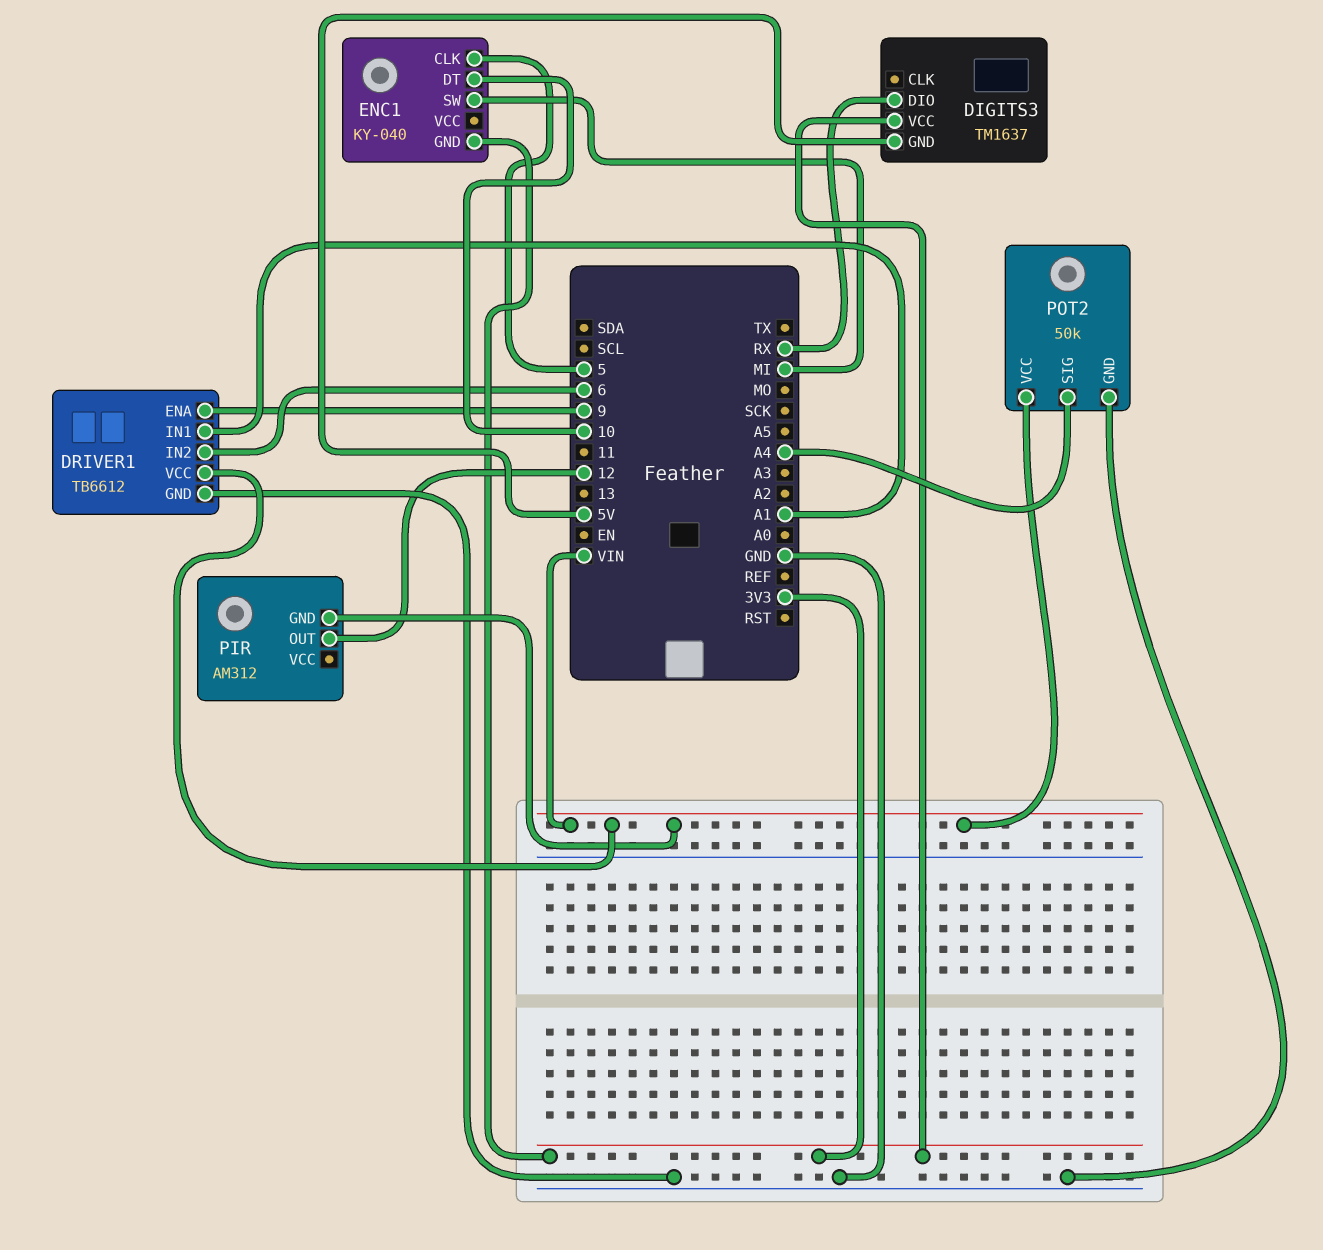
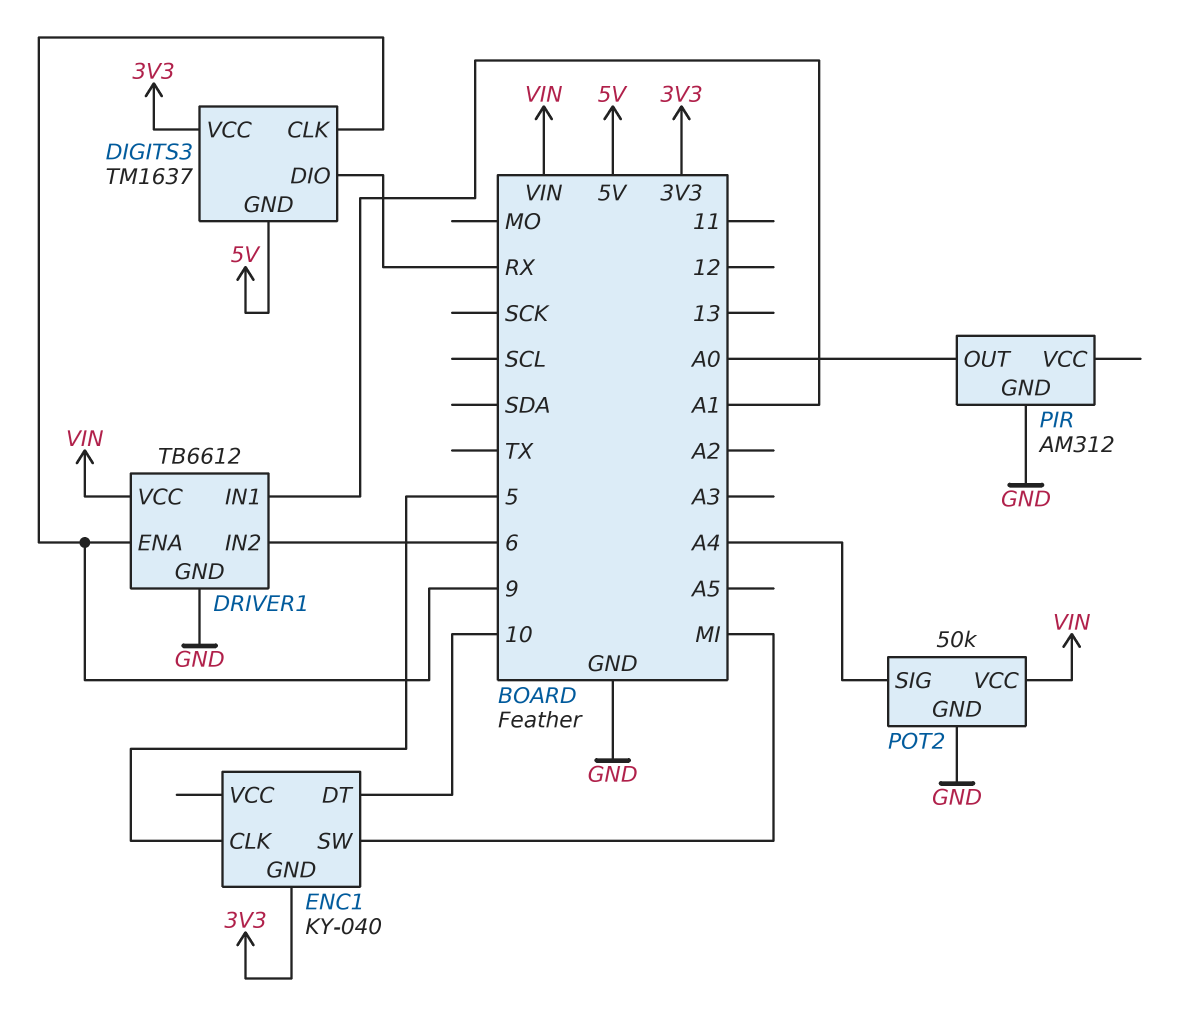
DIGITS3 pin CLK: none -> 9
PIR pin GND: VIN -> GND
PIR pin OUT: 12 -> A0

